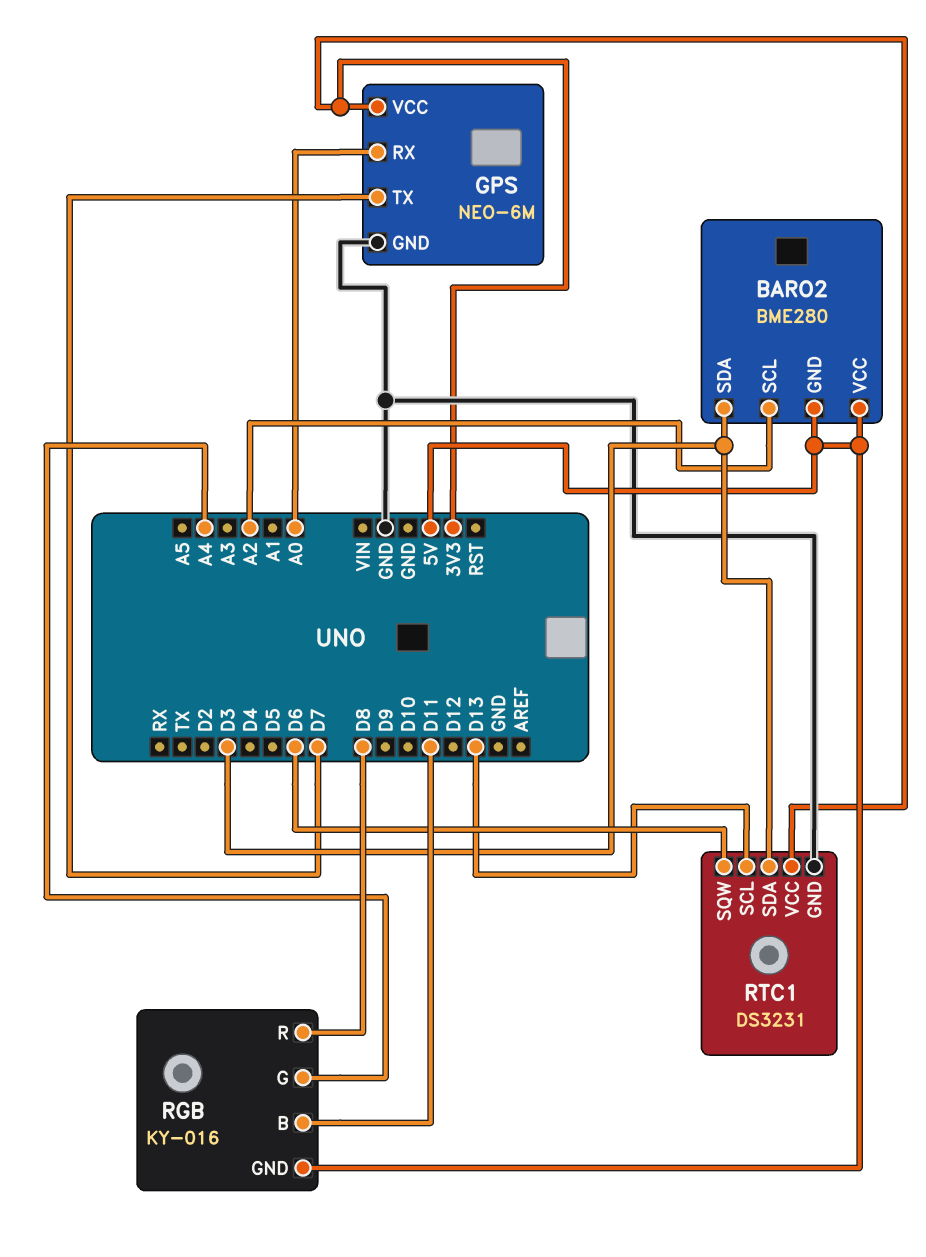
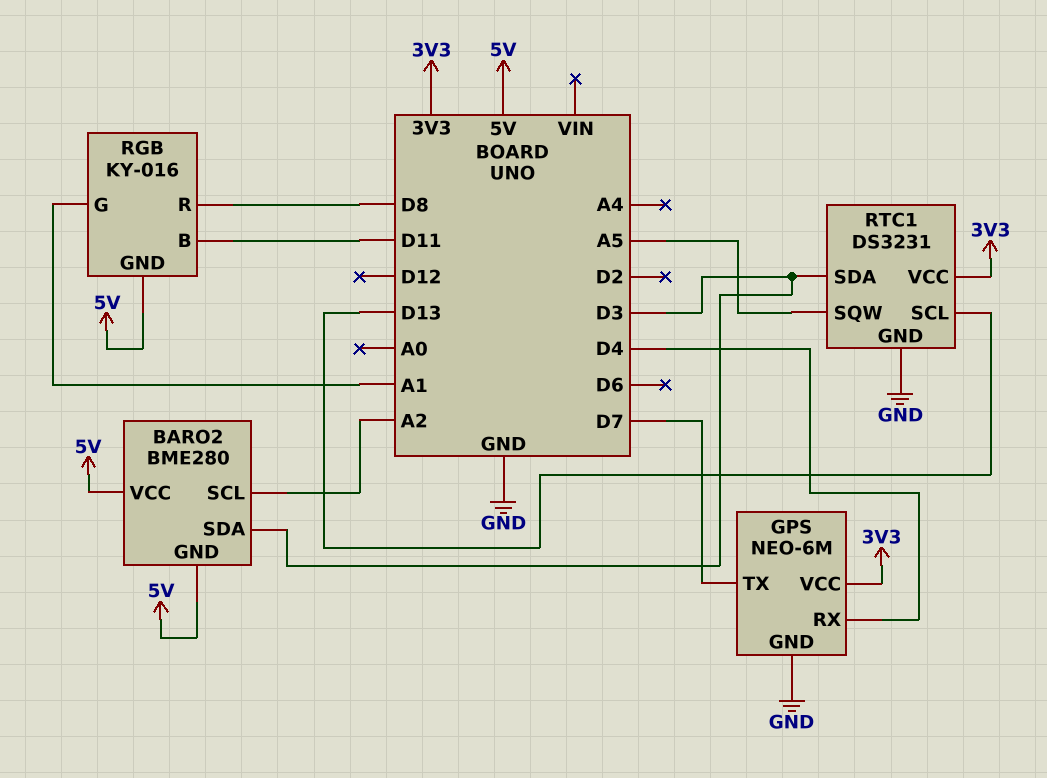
GPS pin RX: A0 -> D4
RGB pin G: A4 -> A1
RTC1 pin SQW: D6 -> A5

